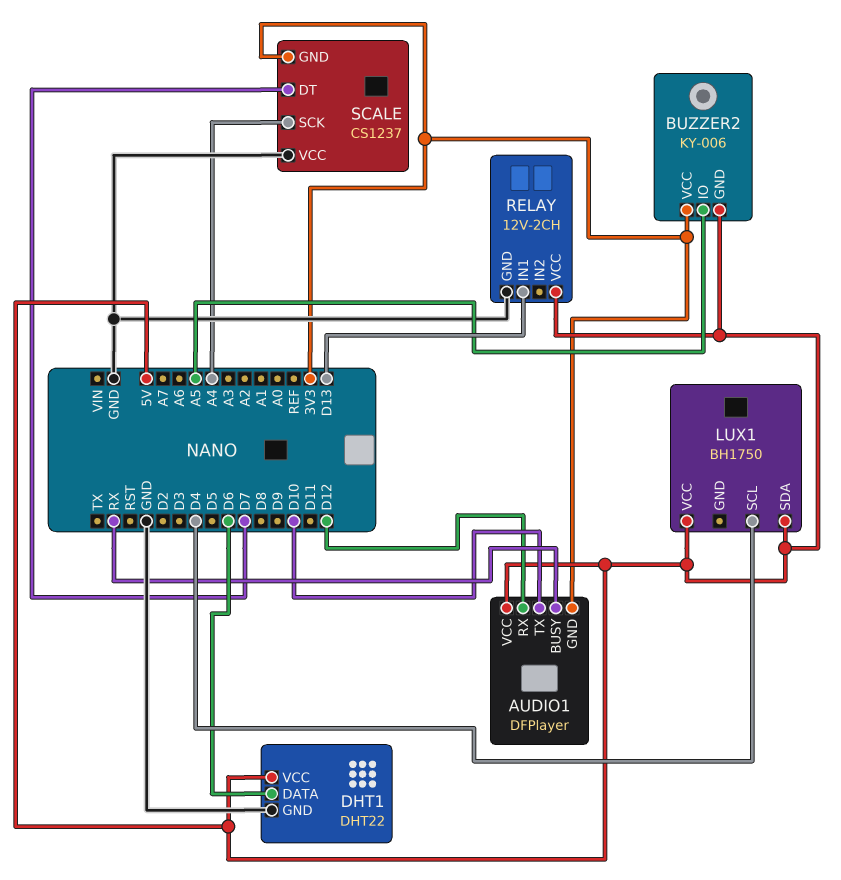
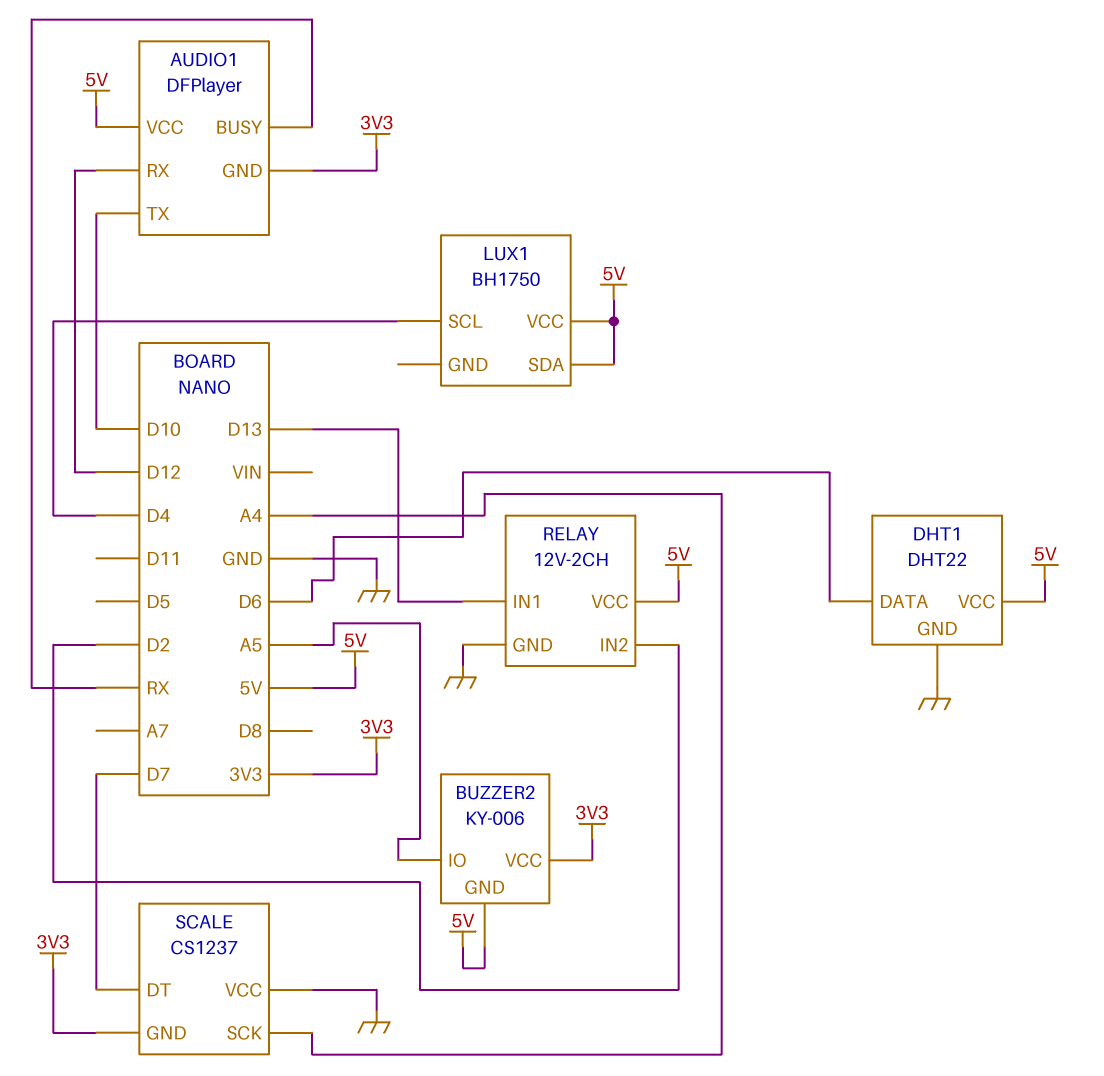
RELAY pin IN2: none -> D2

